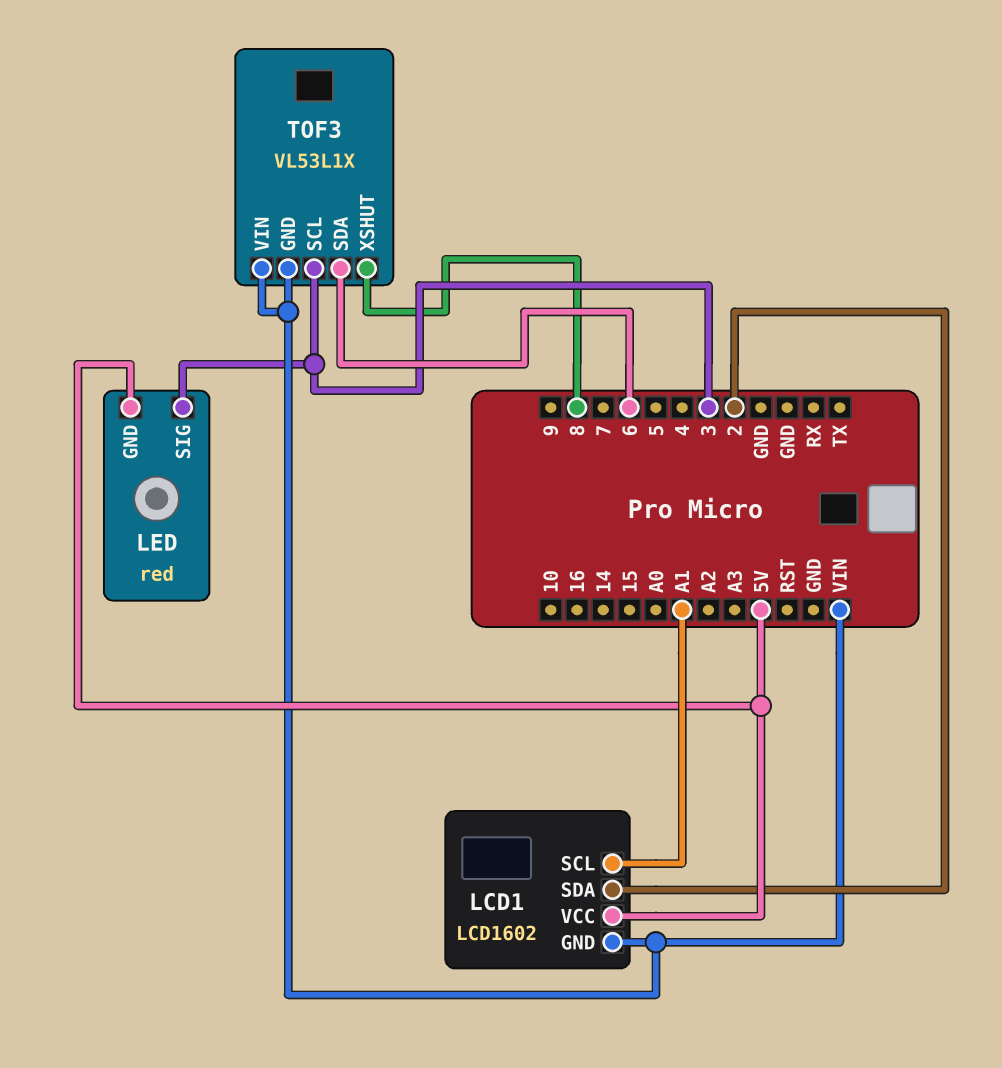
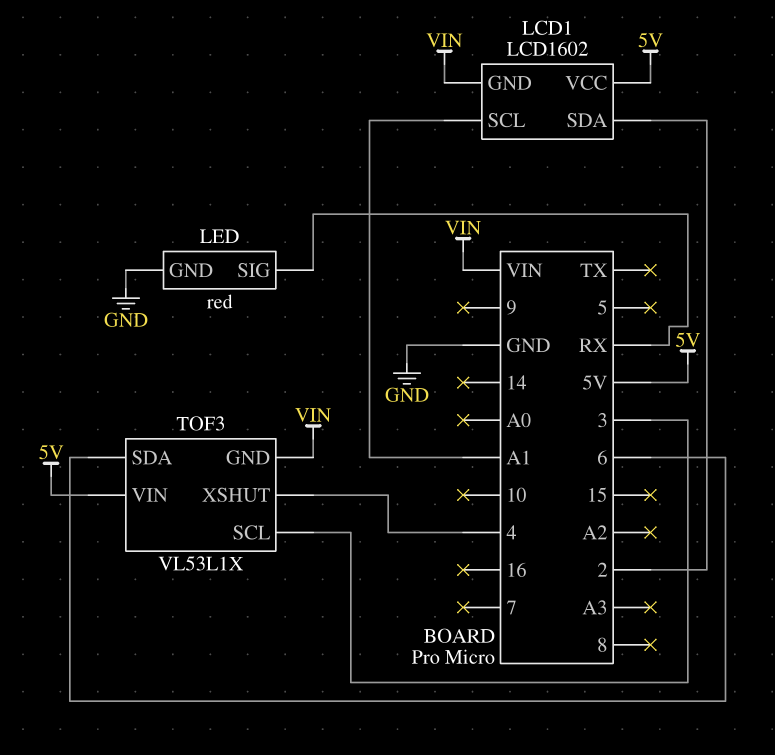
LED pin GND: 5V -> GND
LED pin SIG: 3 -> RX
TOF3 pin VIN: VIN -> 5V
TOF3 pin XSHUT: 8 -> 4

